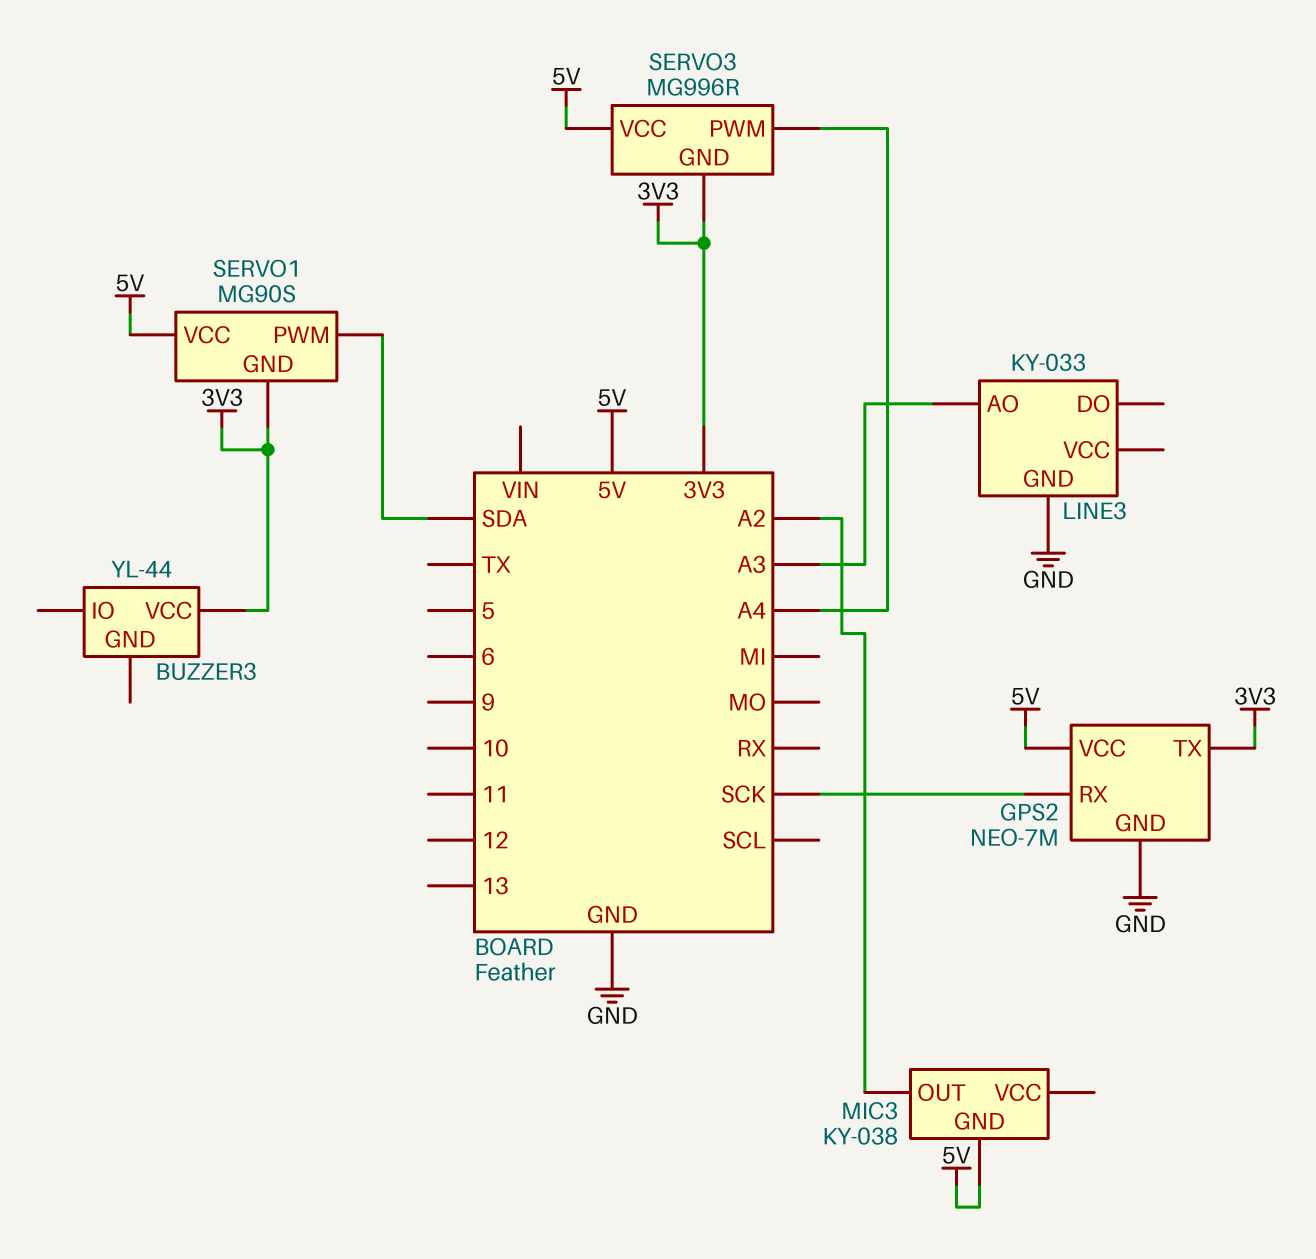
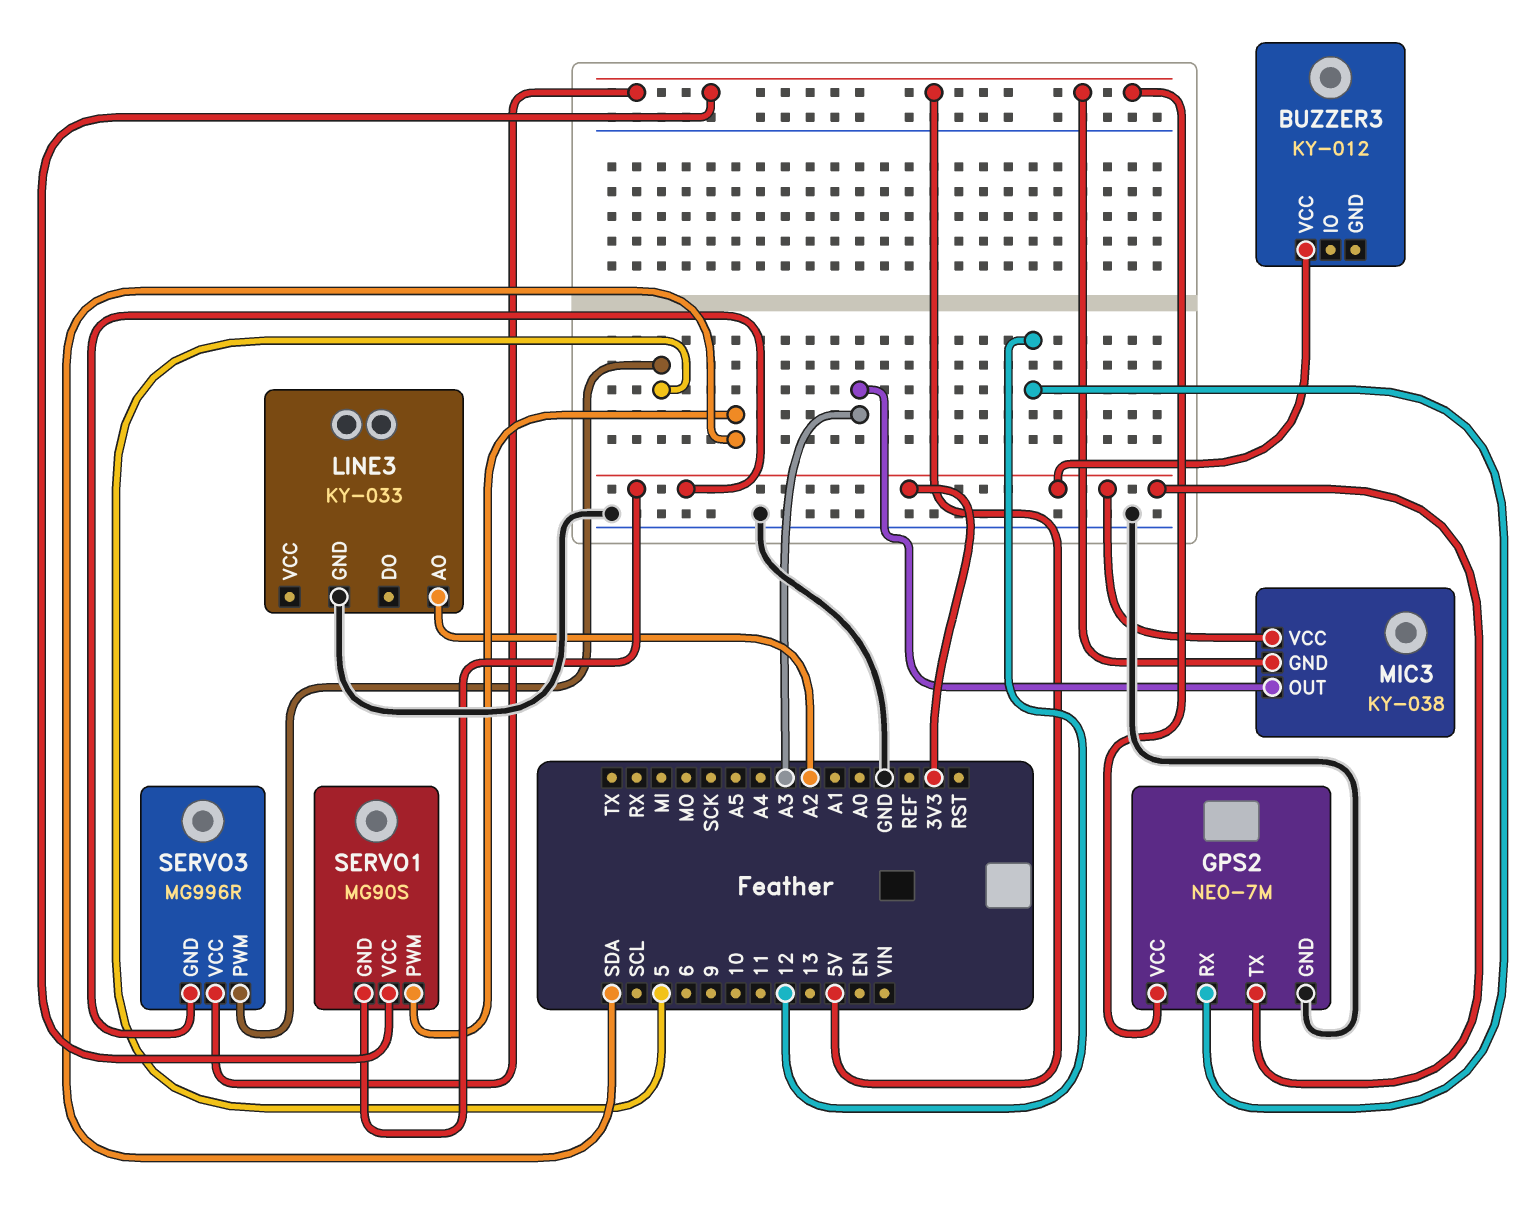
BUZZER3: YL-44 -> KY-012
GPS2 pin RX: SCK -> 12
LINE3 pin AO: A3 -> A2
MIC3 pin OUT: A2 -> A3
MIC3 pin VCC: none -> 3V3
SERVO3 pin PWM: A4 -> 5

